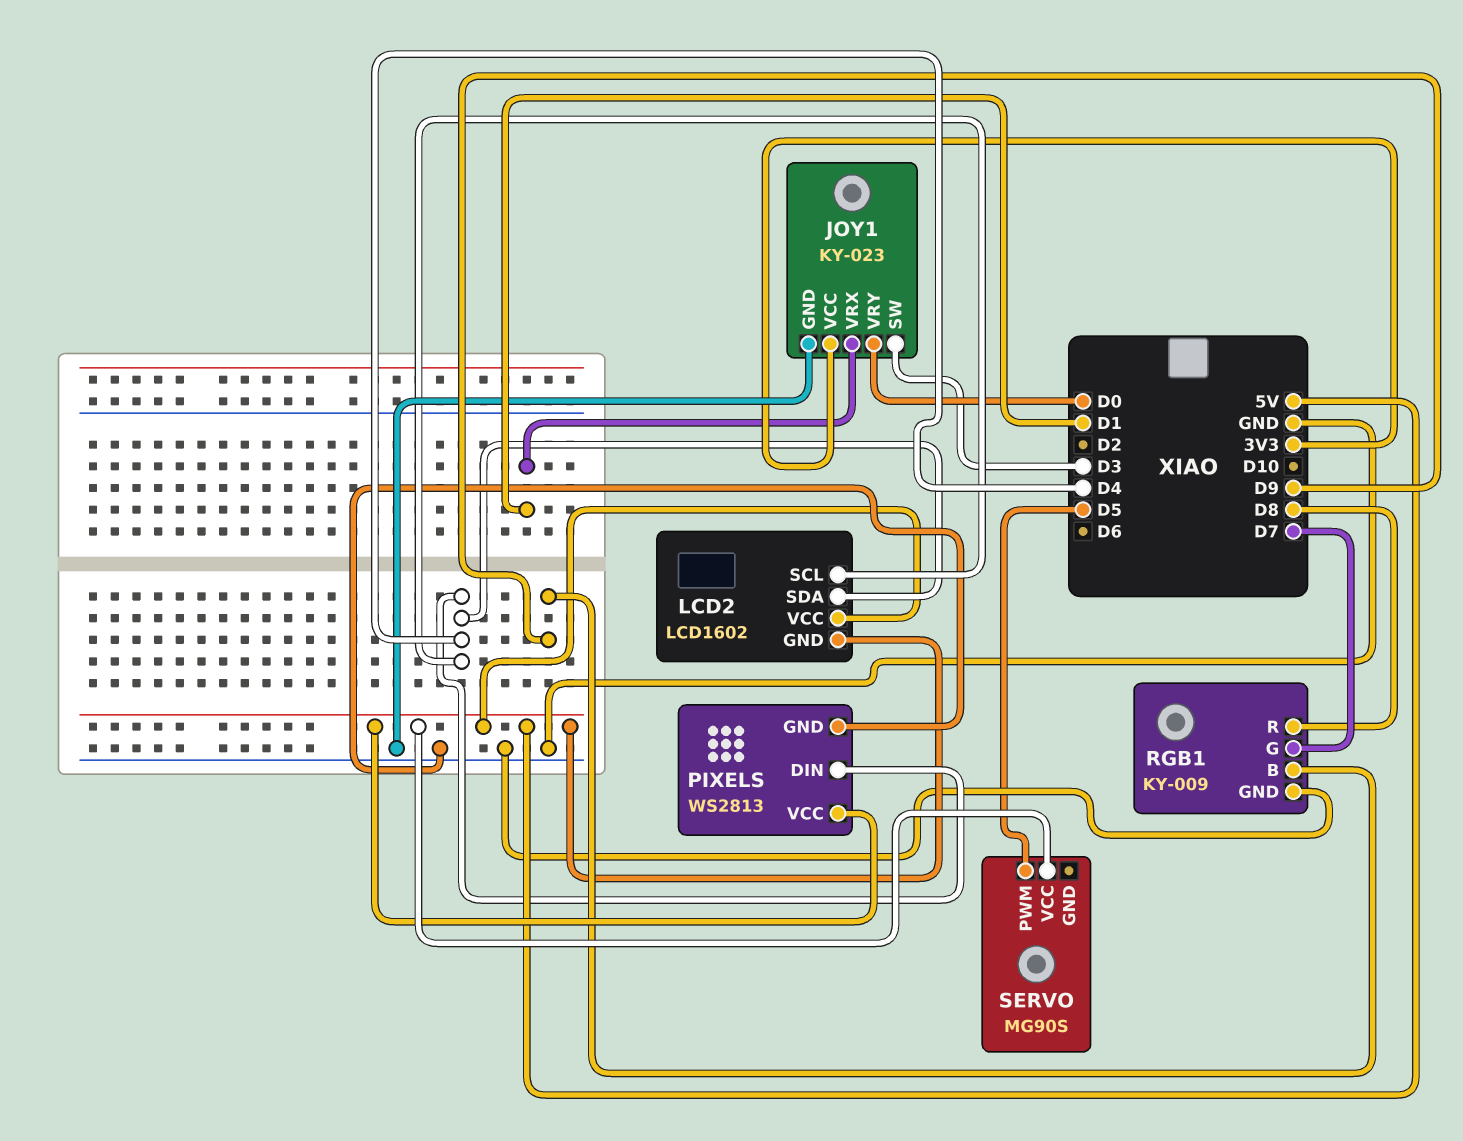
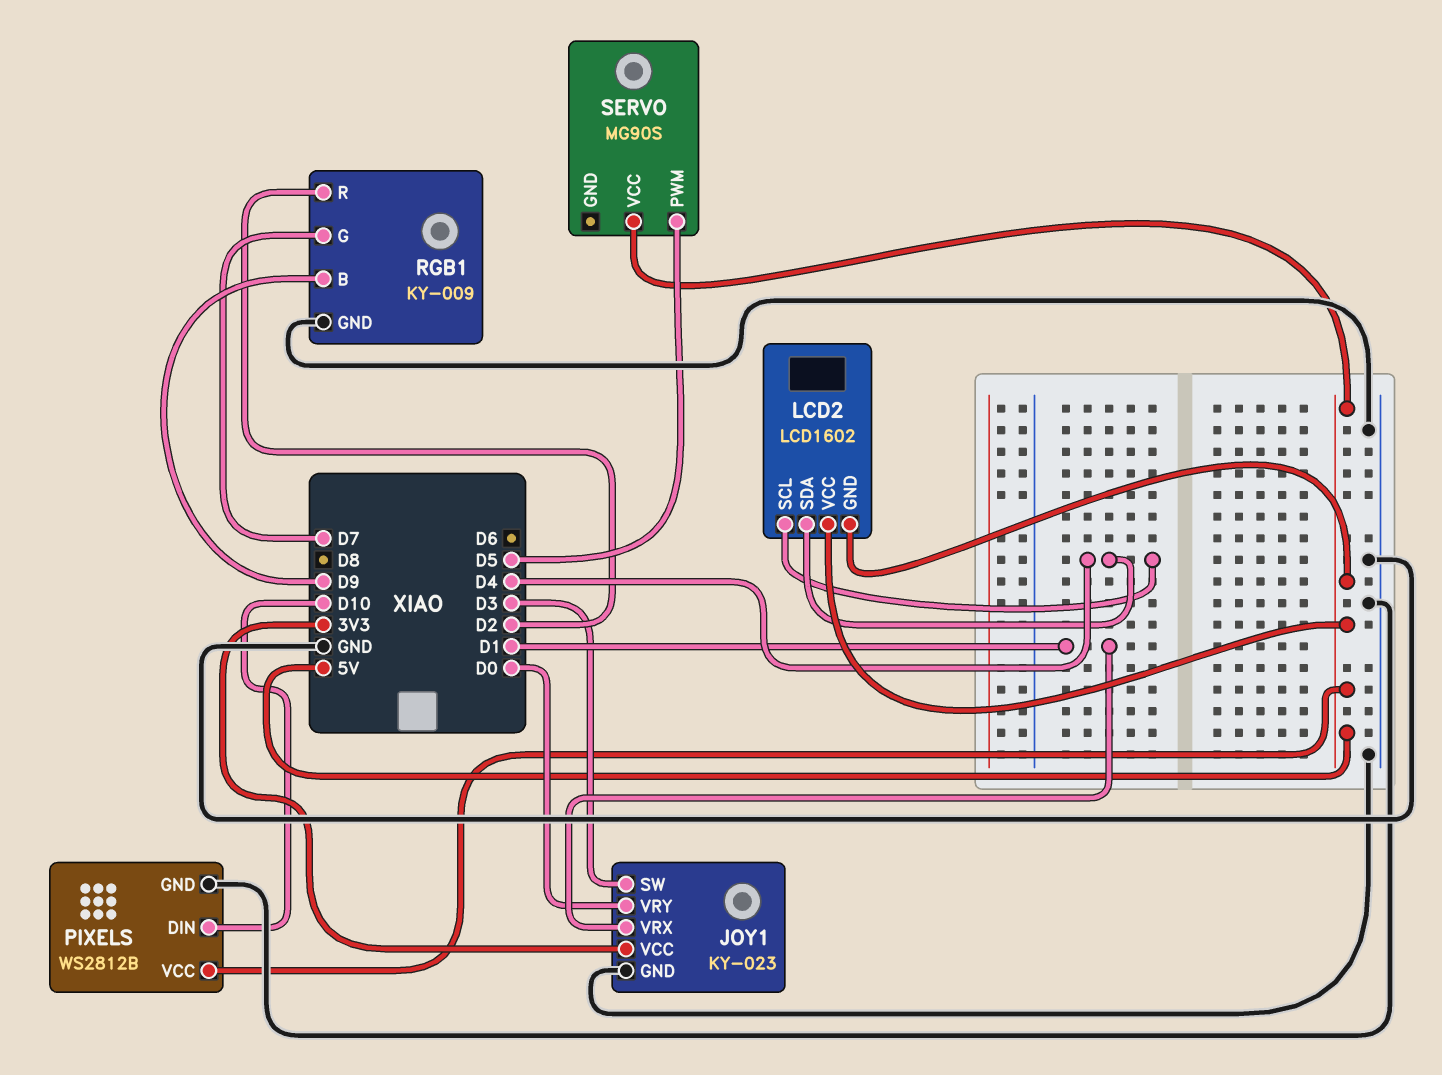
PIXELS: WS2813 -> WS2812B
PIXELS pin DIN: D4 -> D10
RGB1 pin R: D8 -> D2

